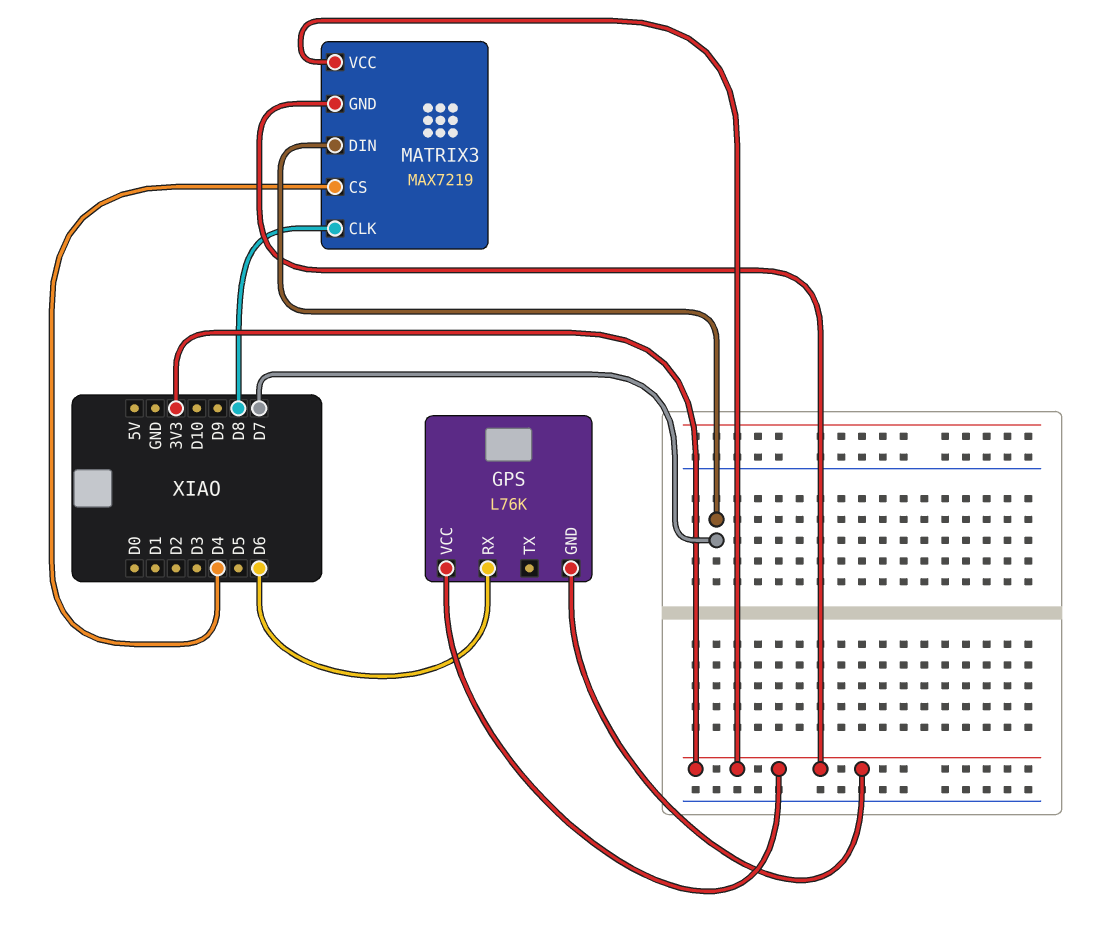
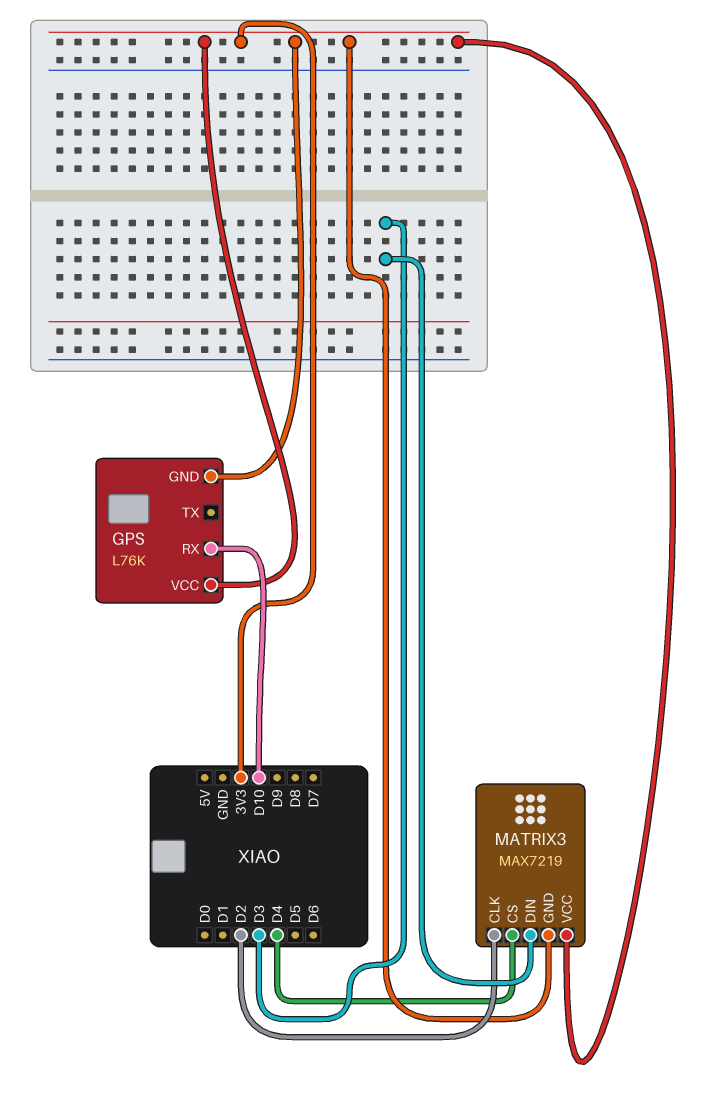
GPS pin RX: D6 -> D10
MATRIX3 pin CLK: D8 -> D2
MATRIX3 pin DIN: D7 -> D3

